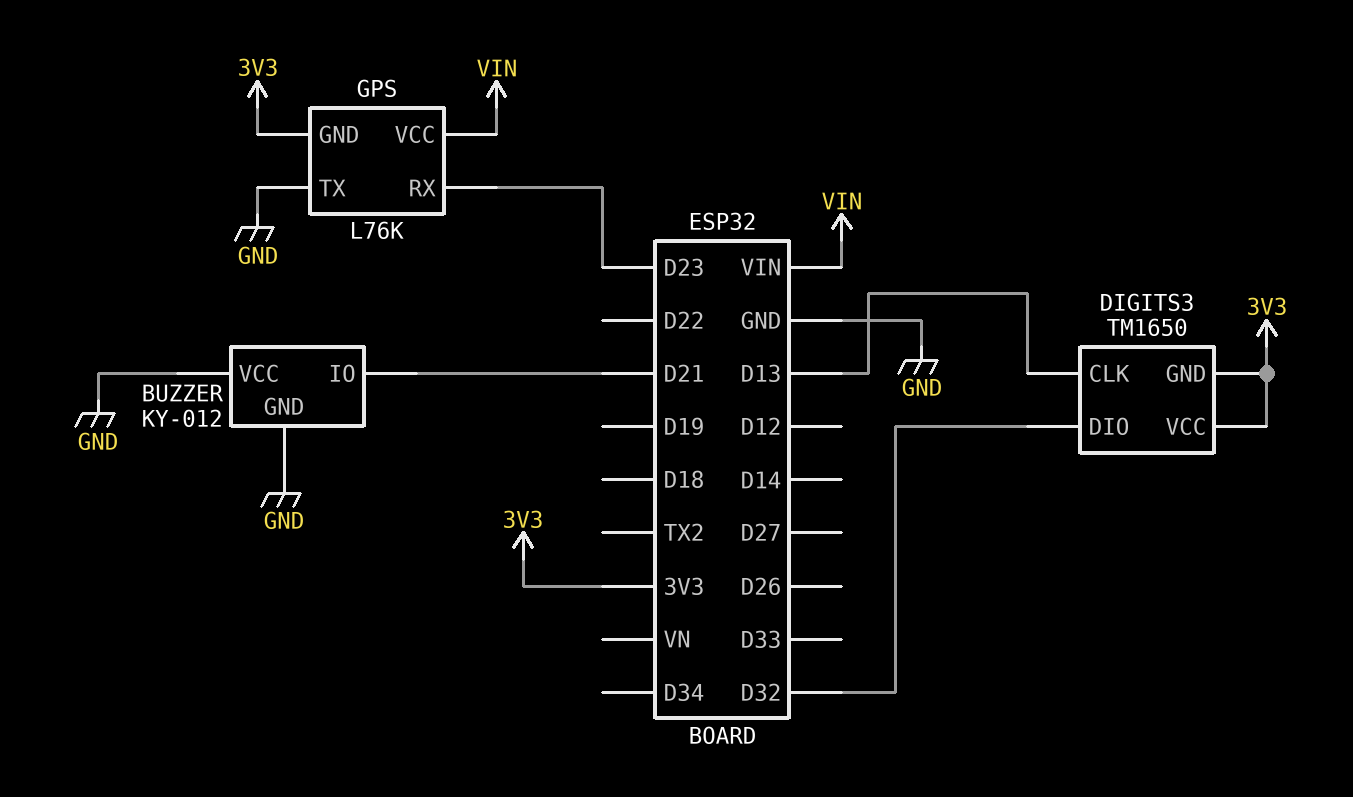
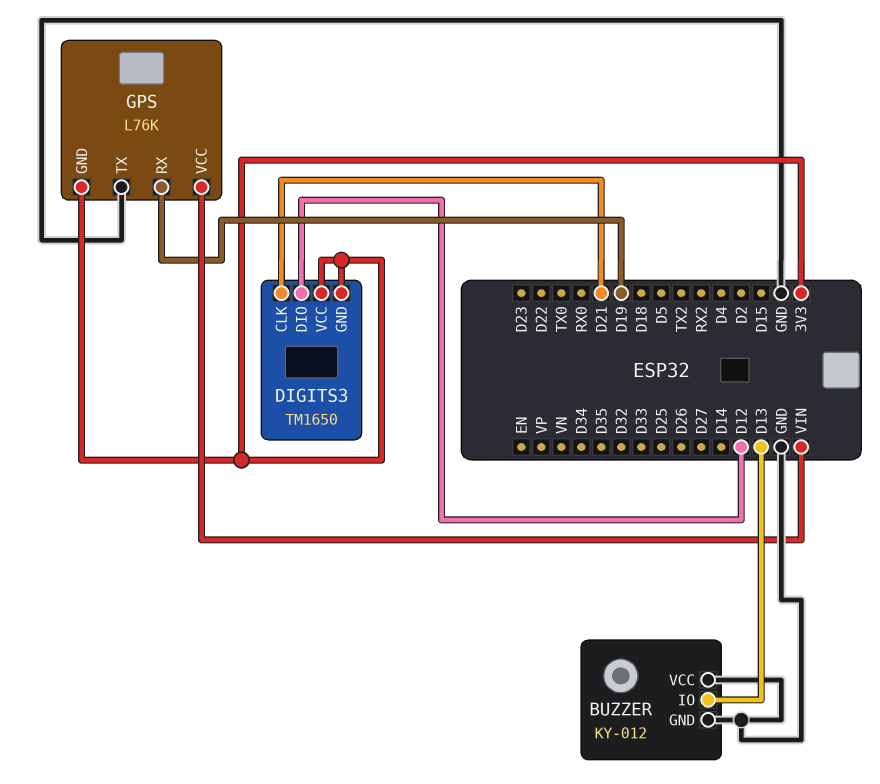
BUZZER pin IO: D21 -> D13
DIGITS3 pin CLK: D13 -> D21
DIGITS3 pin DIO: D32 -> D12
GPS pin RX: D23 -> D19

